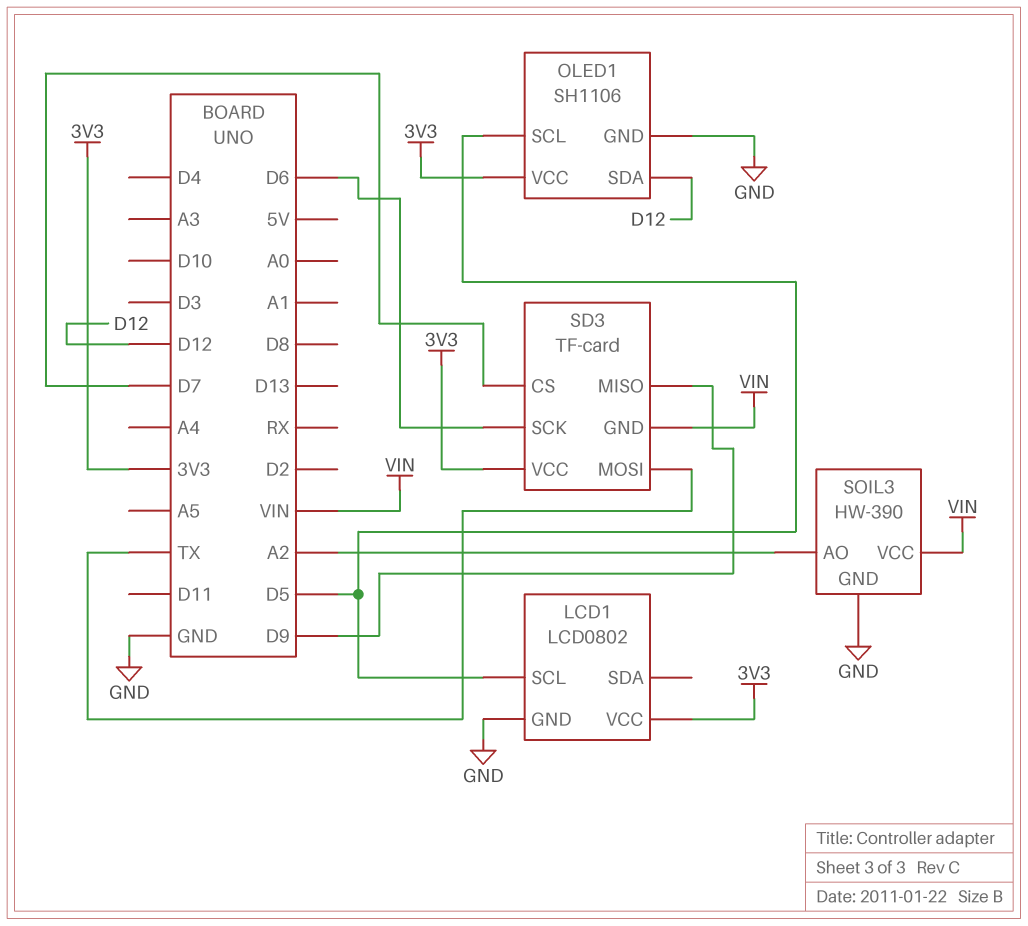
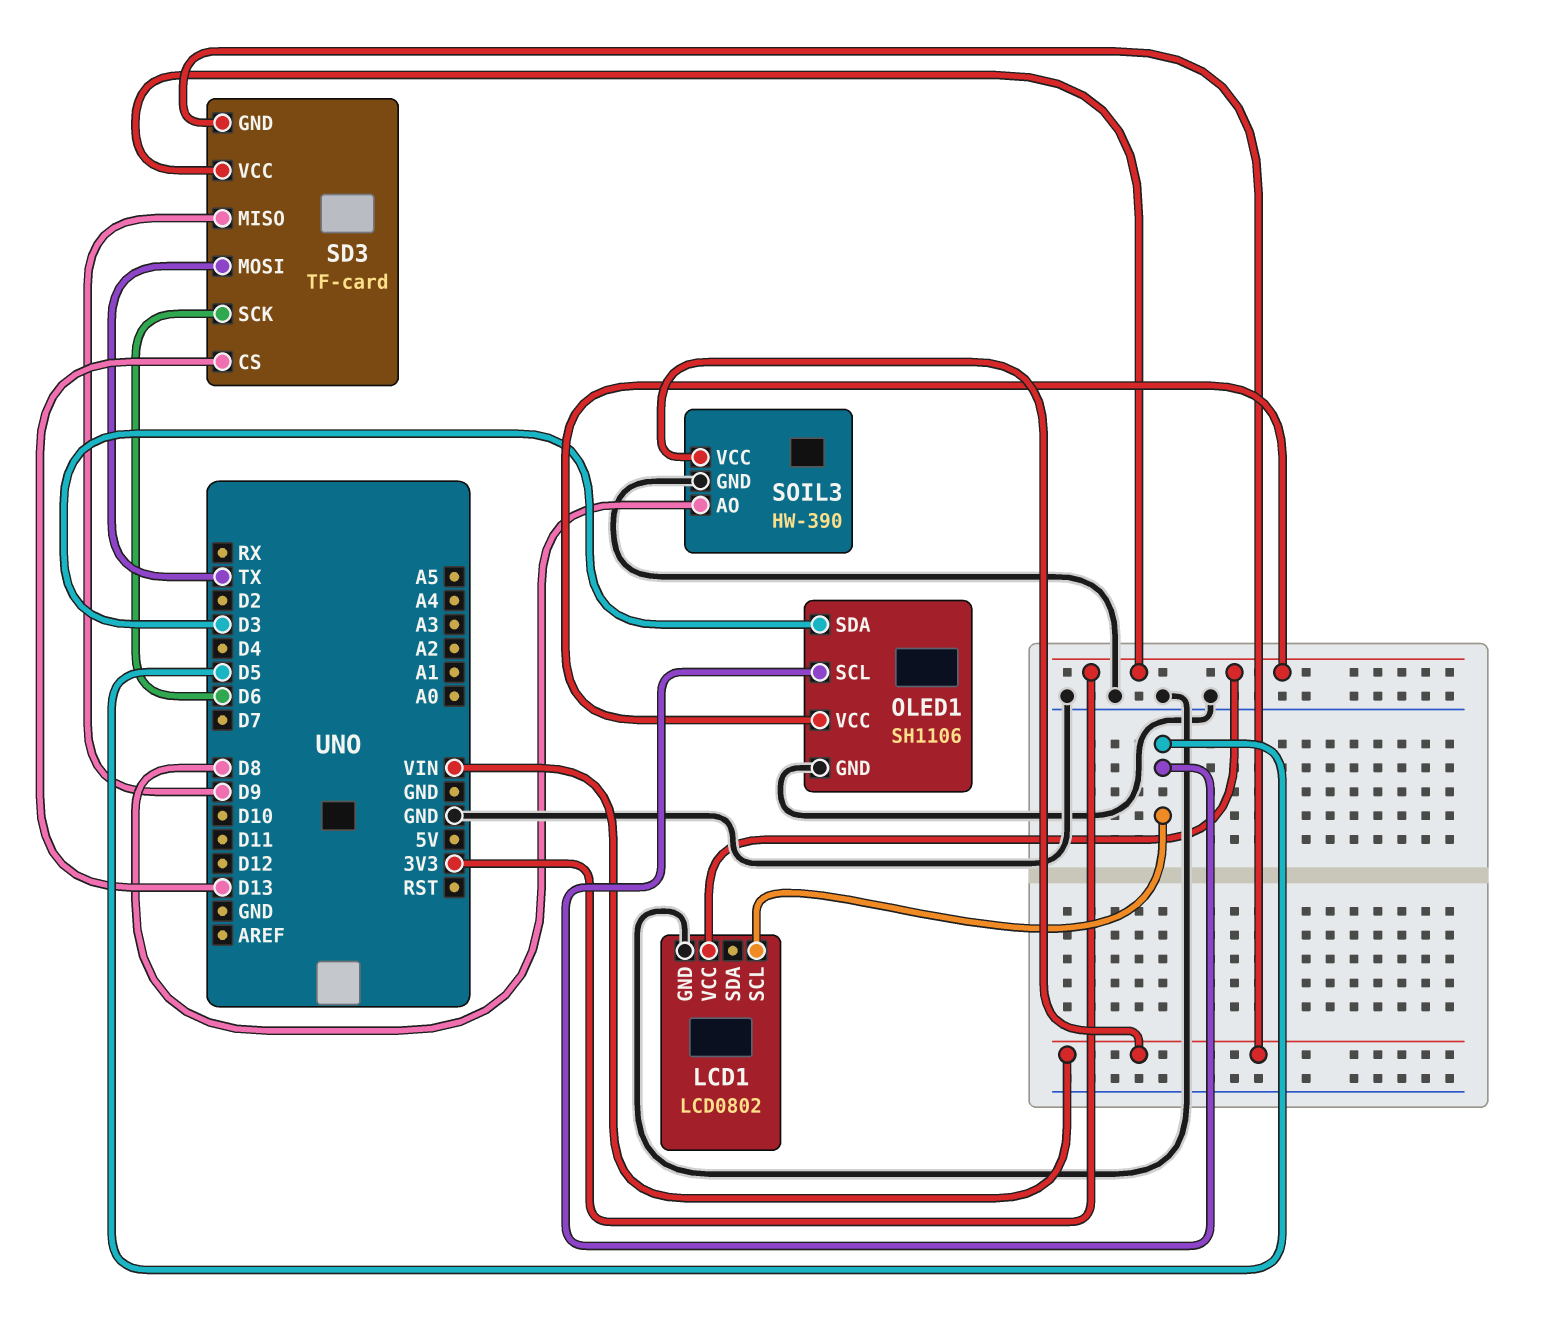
OLED1 pin SDA: D12 -> D3
SD3 pin CS: D7 -> D13
SOIL3 pin AO: A2 -> D8

